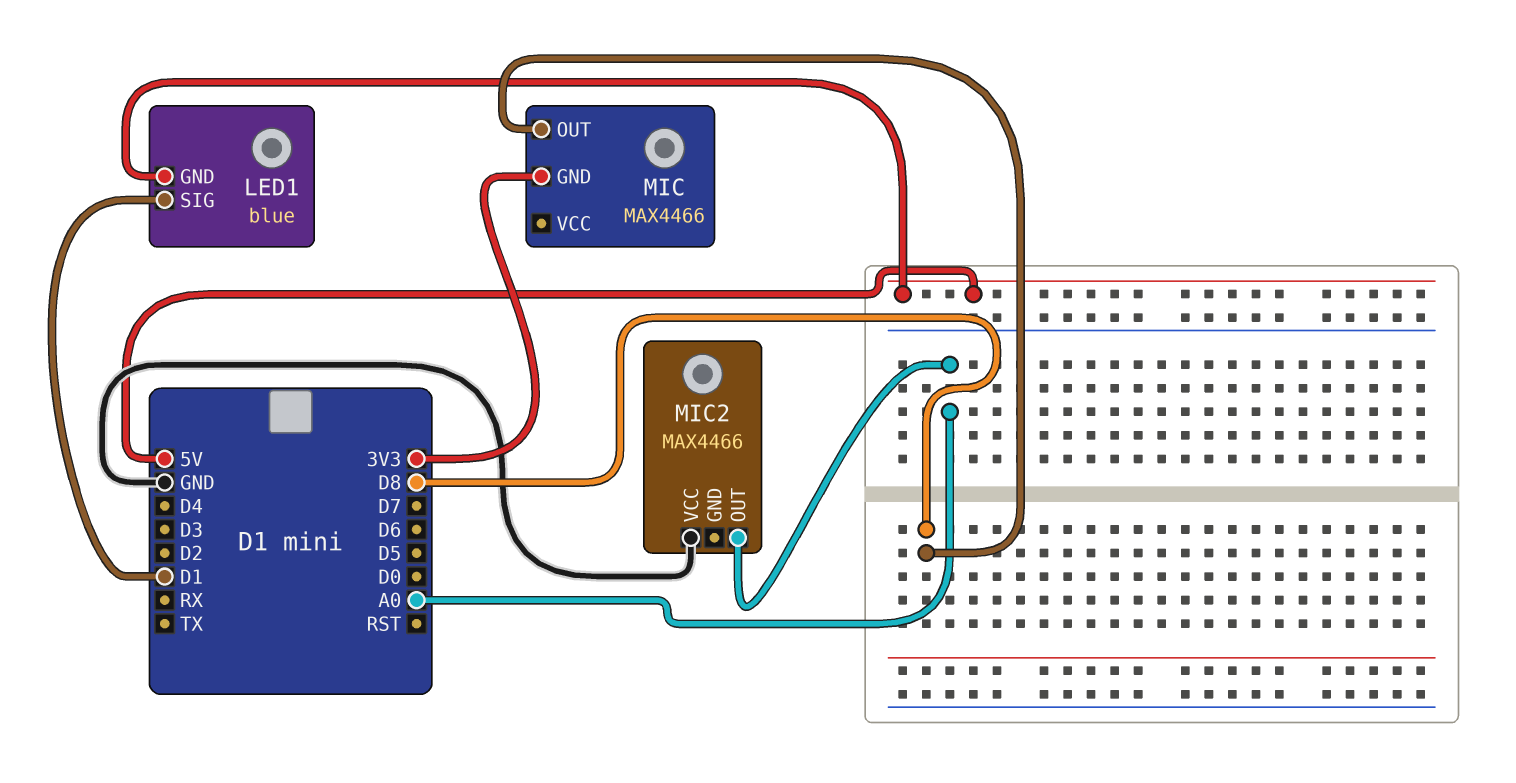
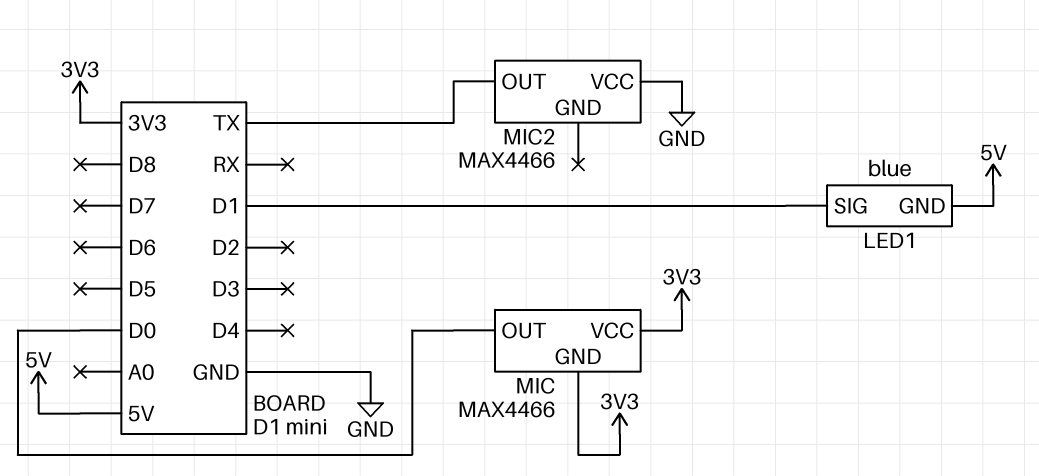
MIC pin OUT: D8 -> D0
MIC pin VCC: none -> 3V3
MIC2 pin OUT: A0 -> TX

